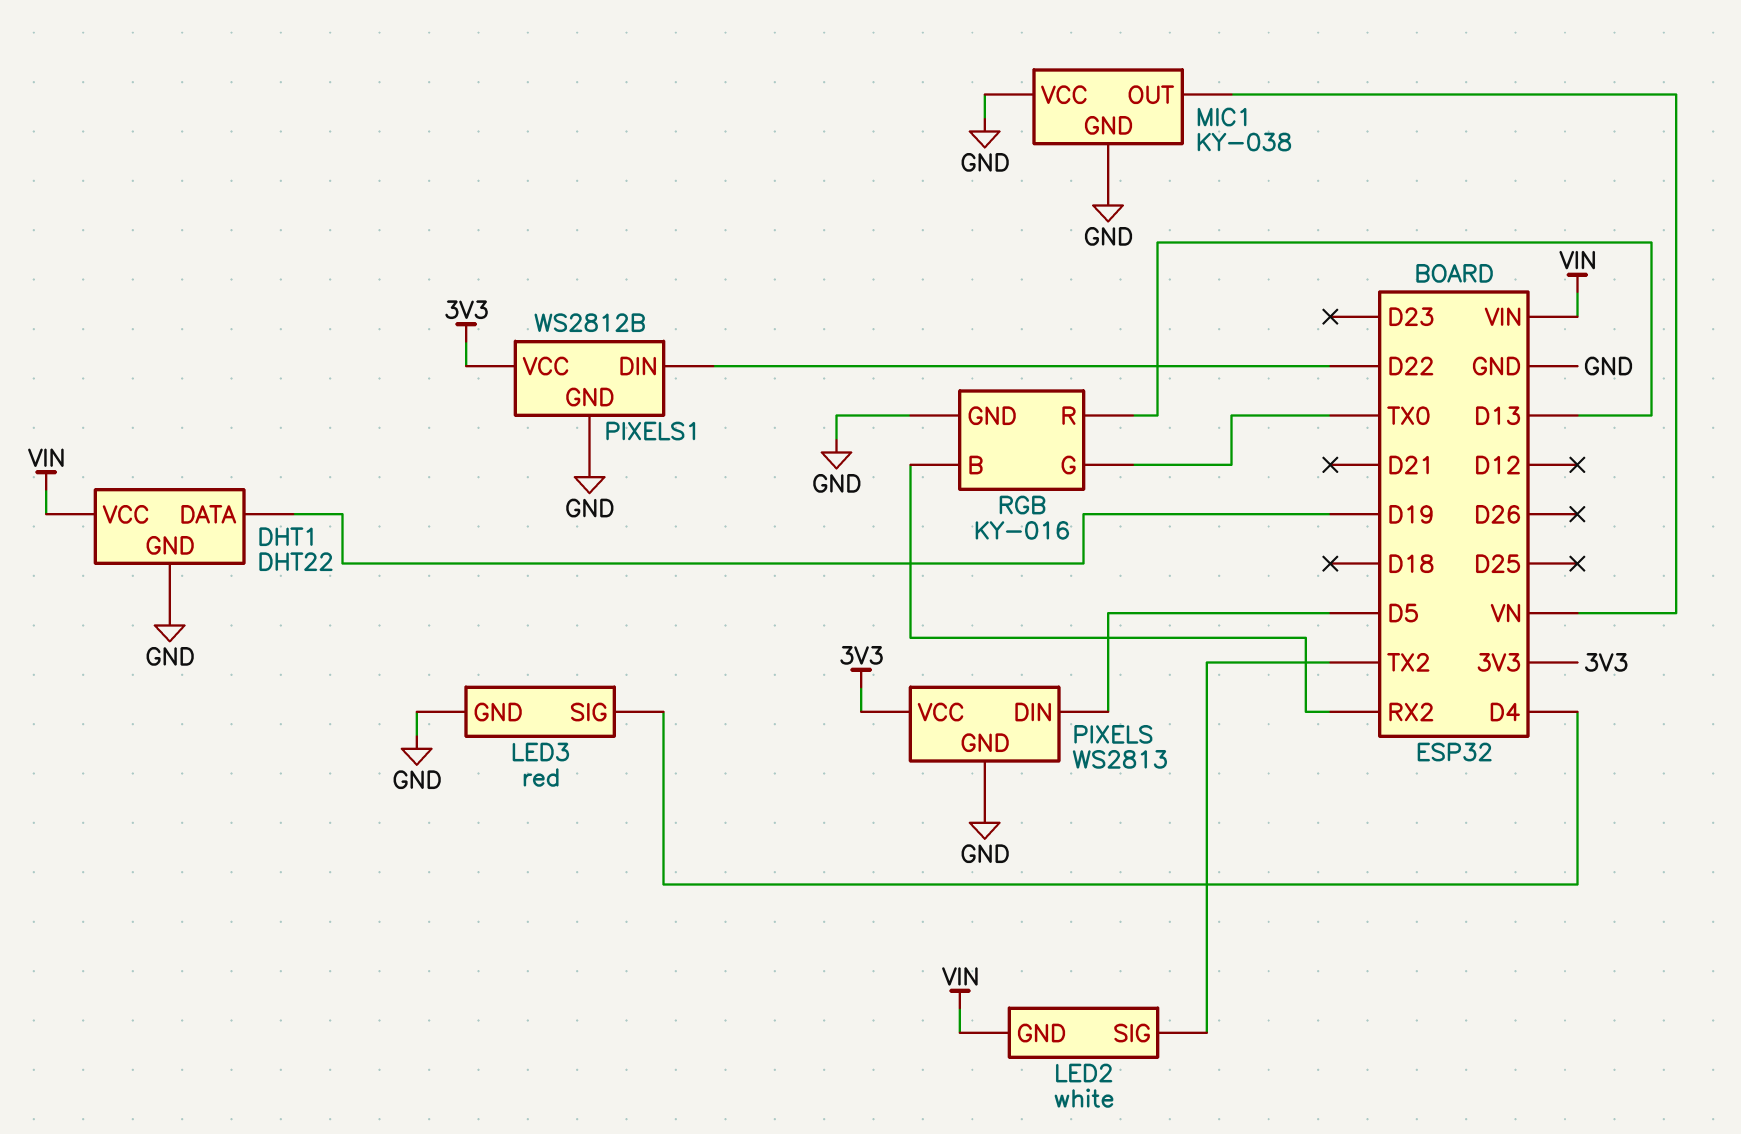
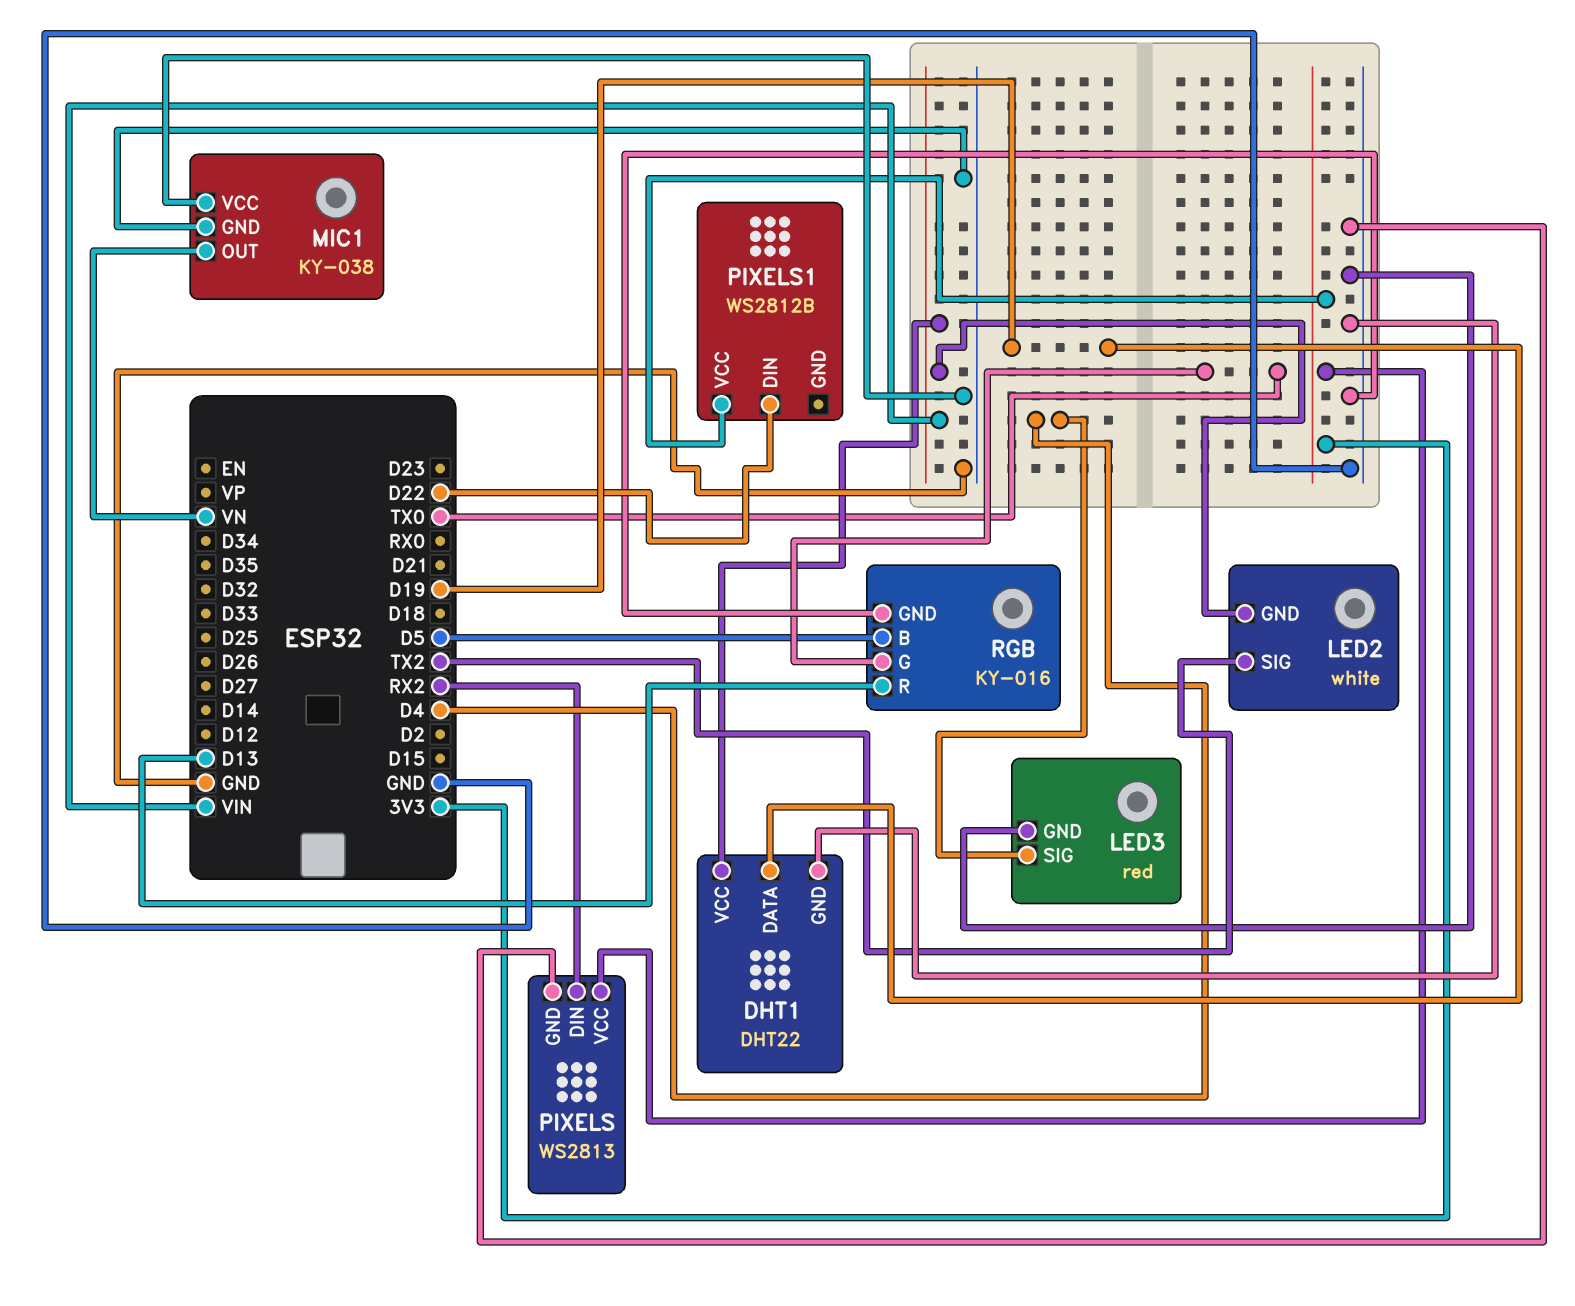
PIXELS pin DIN: D5 -> RX2
PIXELS1 pin GND: GND -> none
RGB pin B: RX2 -> D5

